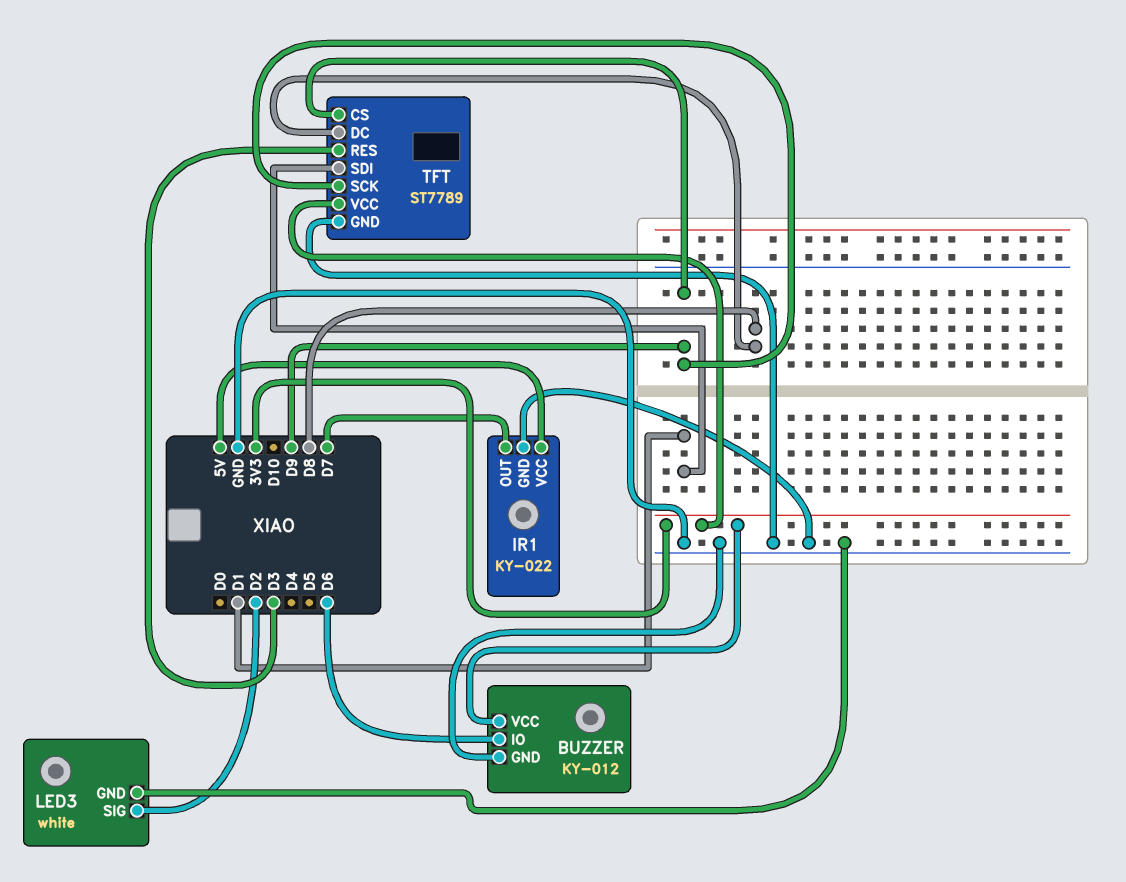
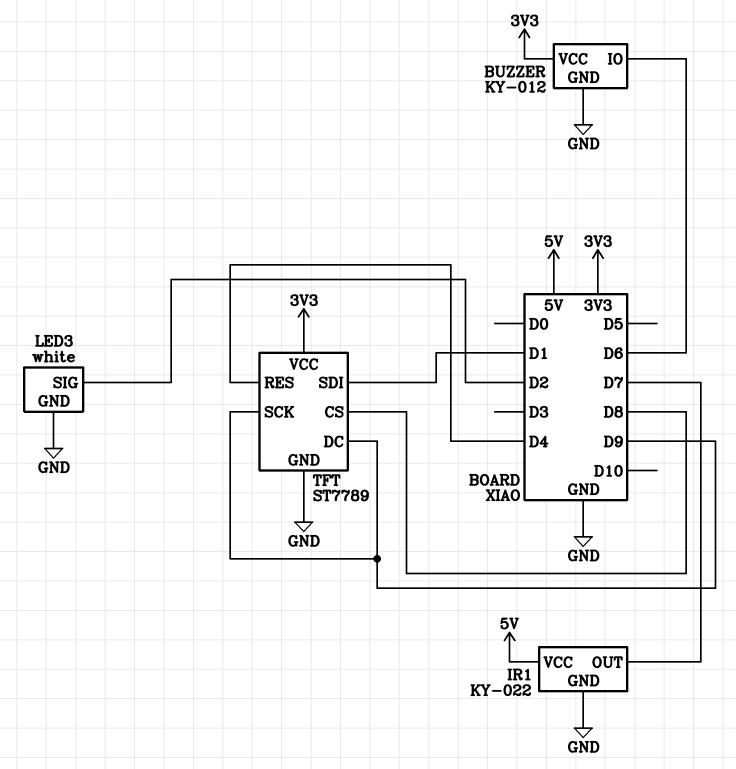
TFT pin CS: D9 -> D8
TFT pin DC: D8 -> D9
TFT pin RES: D3 -> D4

